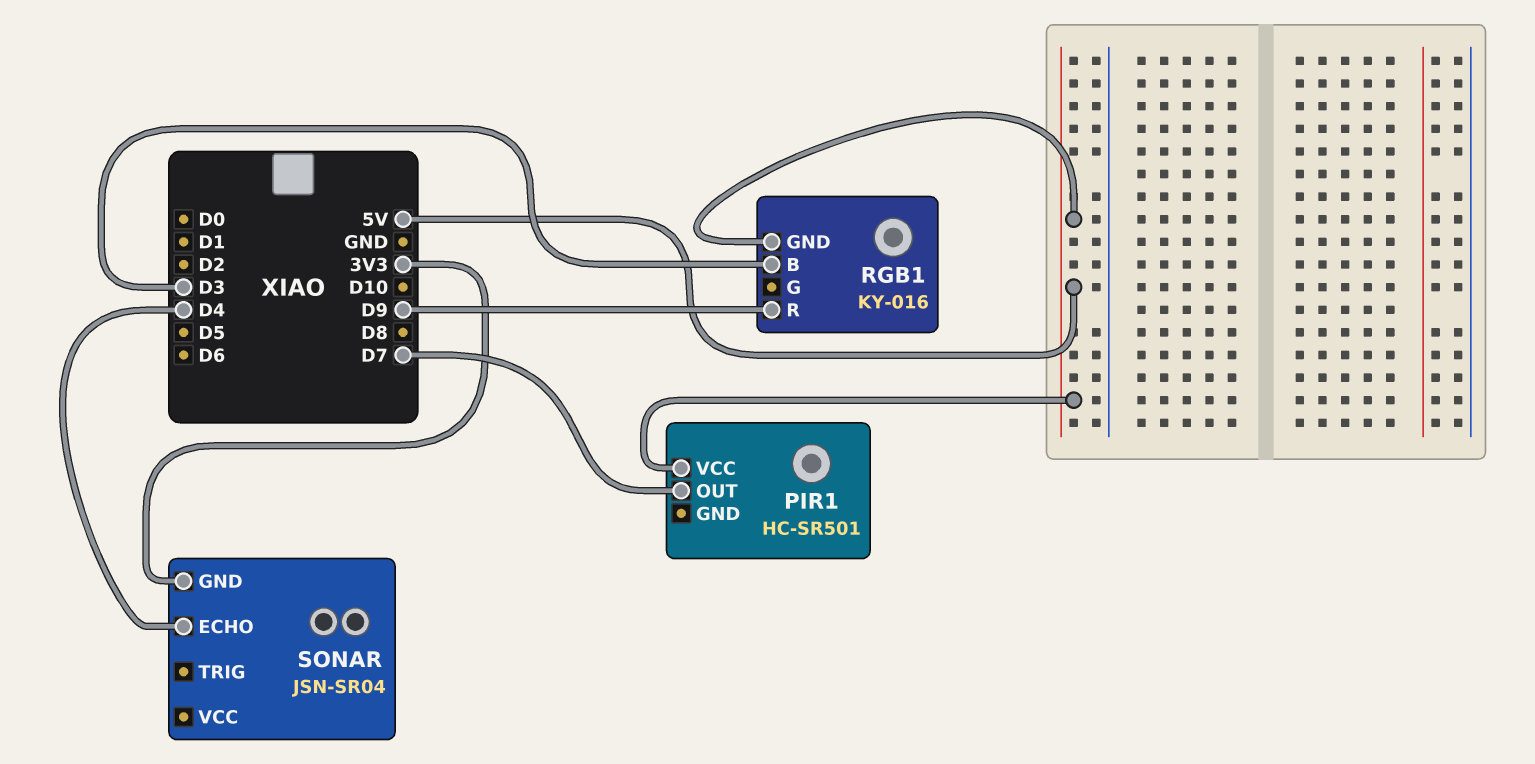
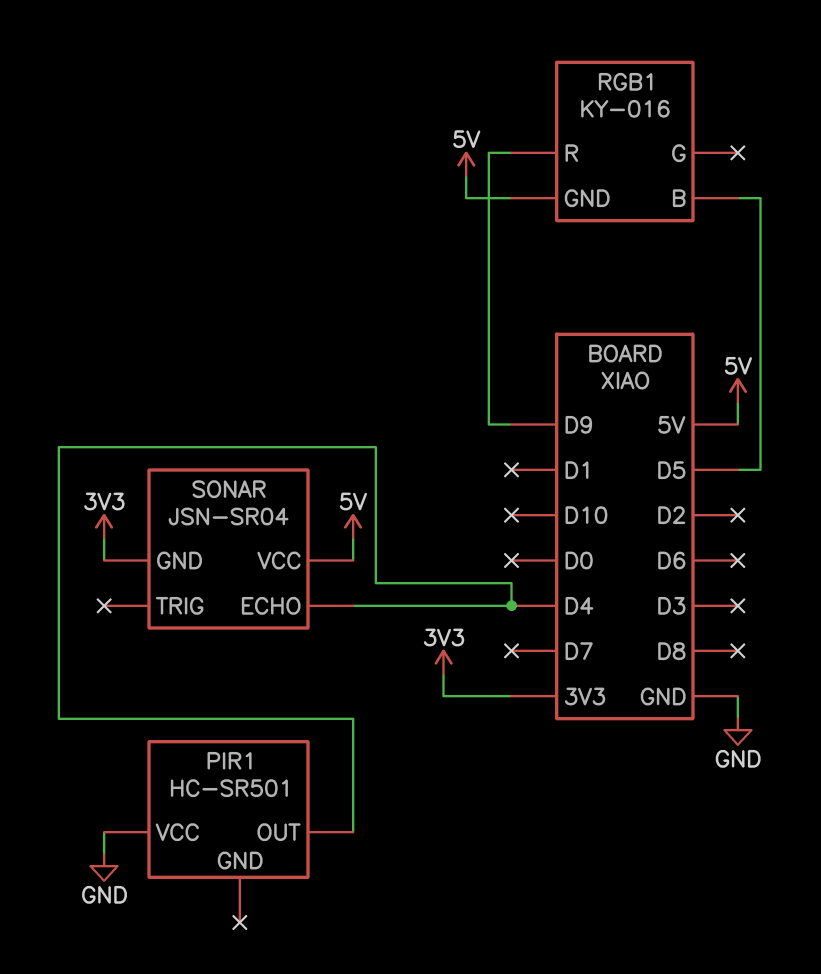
PIR1 pin OUT: D7 -> D4
PIR1 pin VCC: 5V -> GND
RGB1 pin B: D3 -> D5
SONAR pin VCC: none -> 5V

